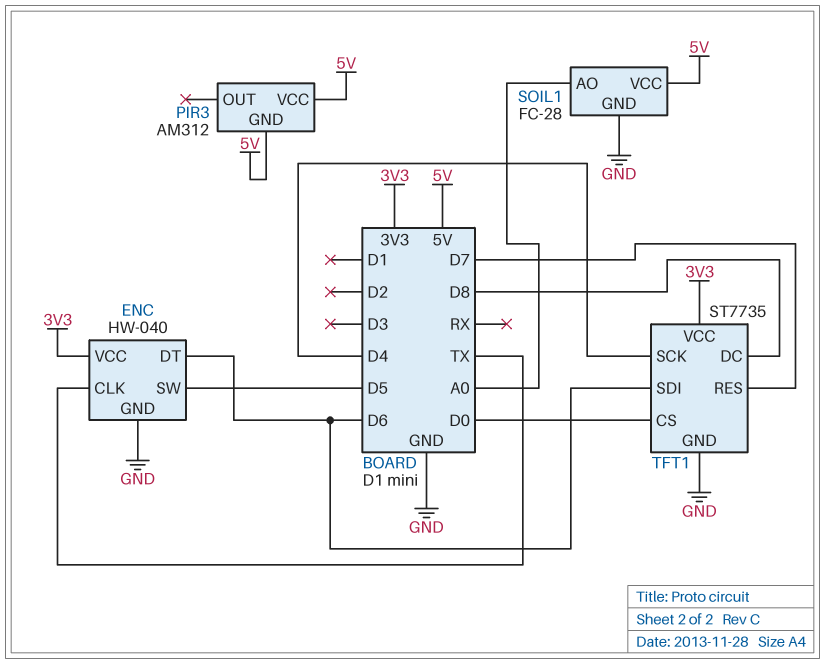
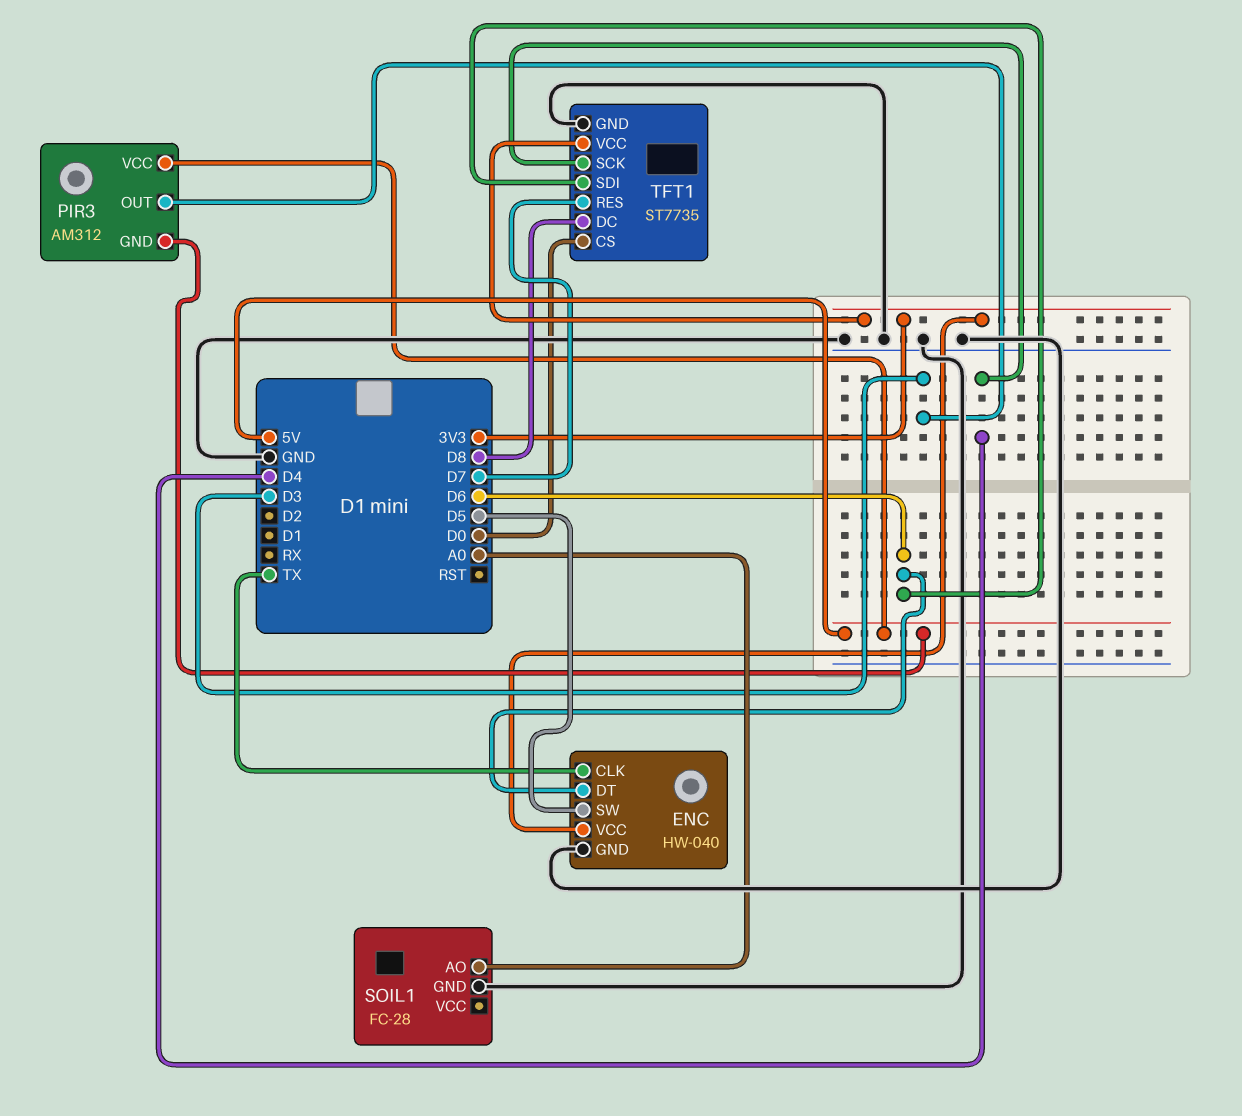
PIR3 pin OUT: none -> D3
SOIL1 pin VCC: 5V -> none

